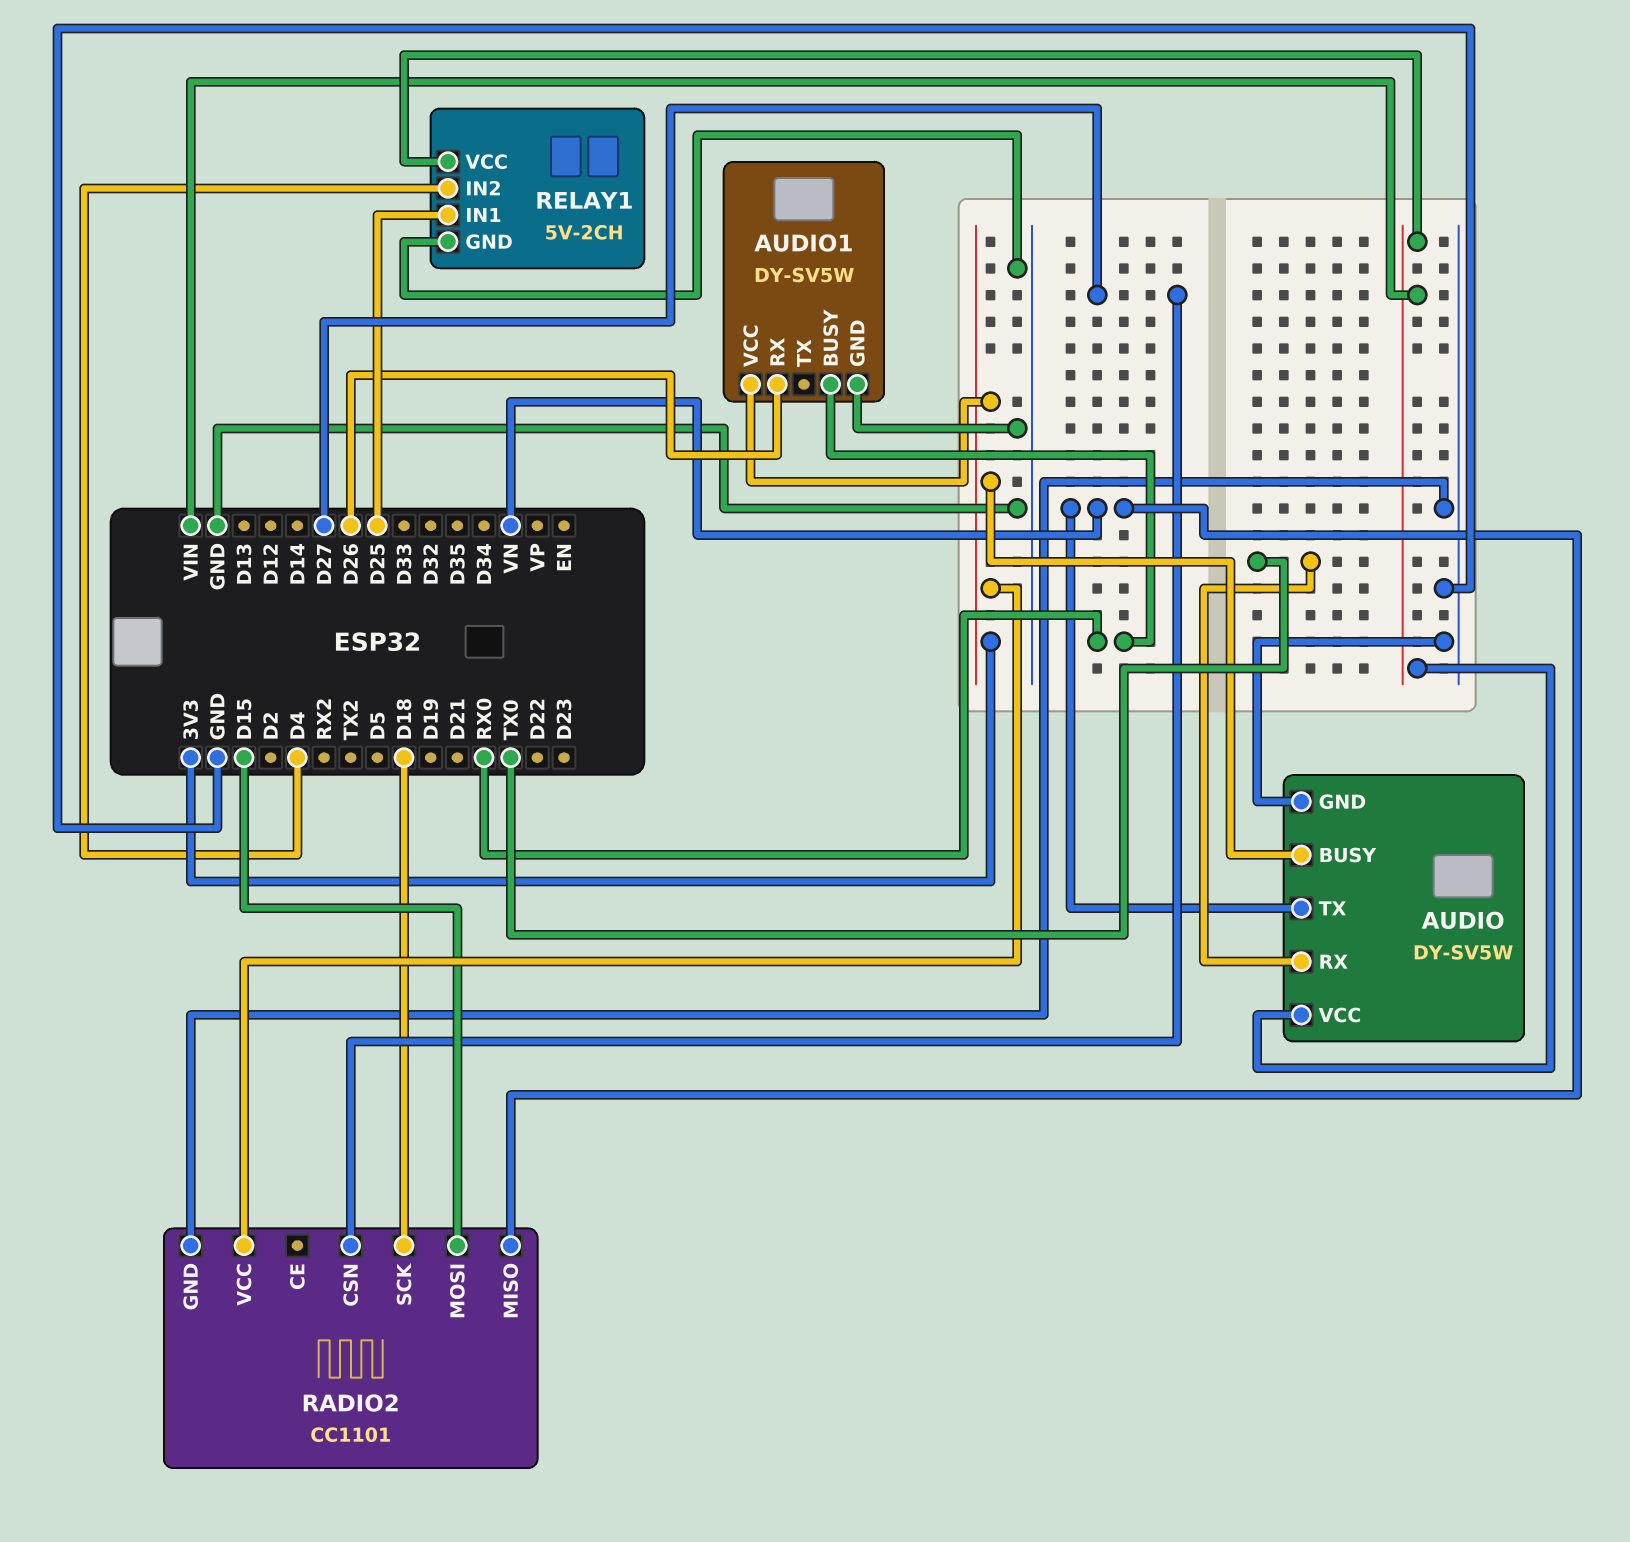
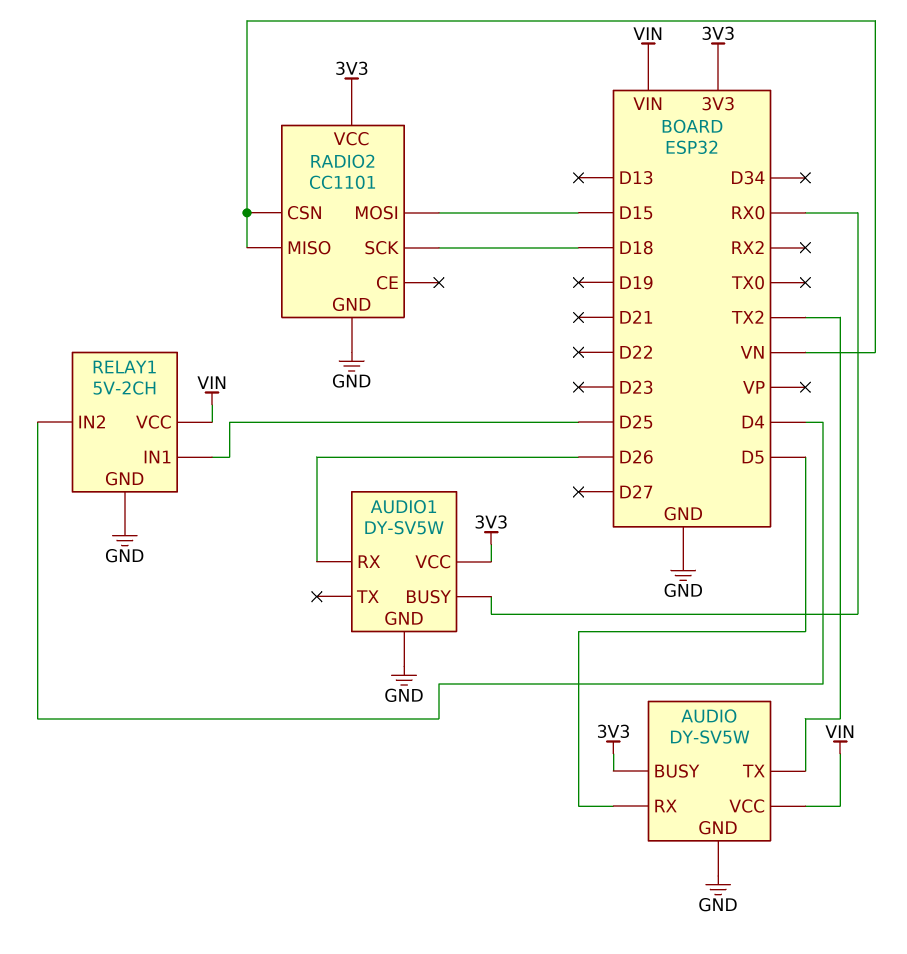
AUDIO pin RX: TX0 -> D5
AUDIO pin TX: VN -> TX2
RADIO2 pin CSN: D27 -> VN

